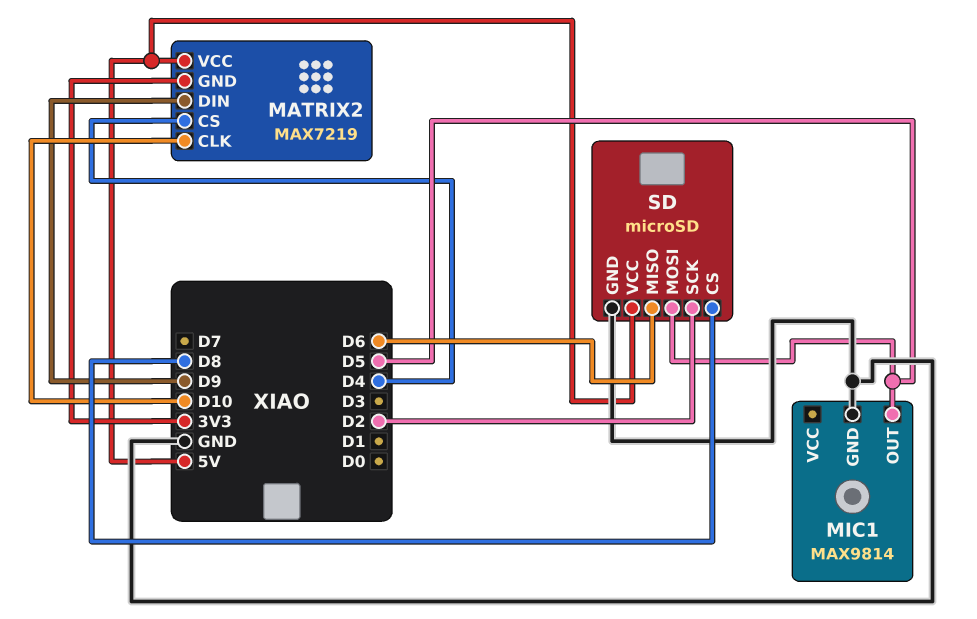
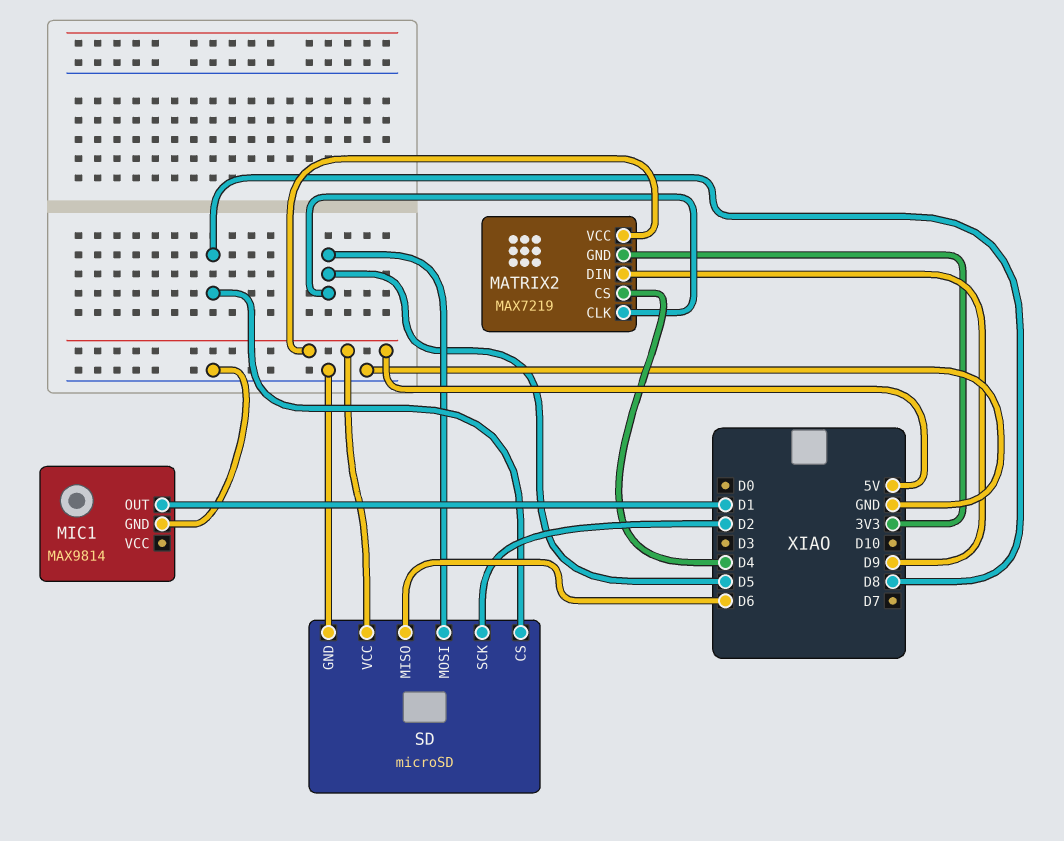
MATRIX2 pin CLK: D10 -> D5
MIC1 pin OUT: D5 -> D1

